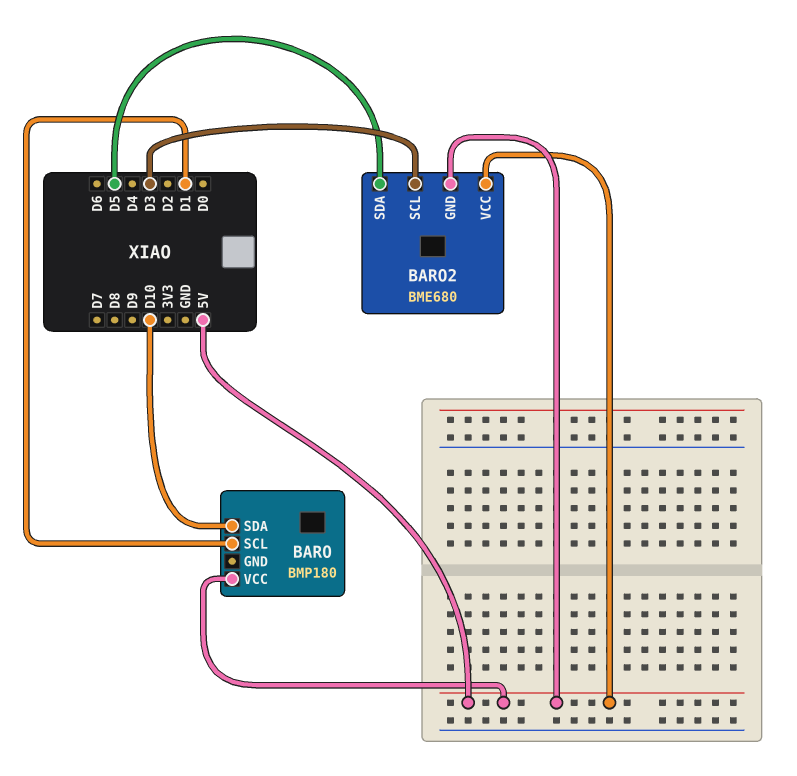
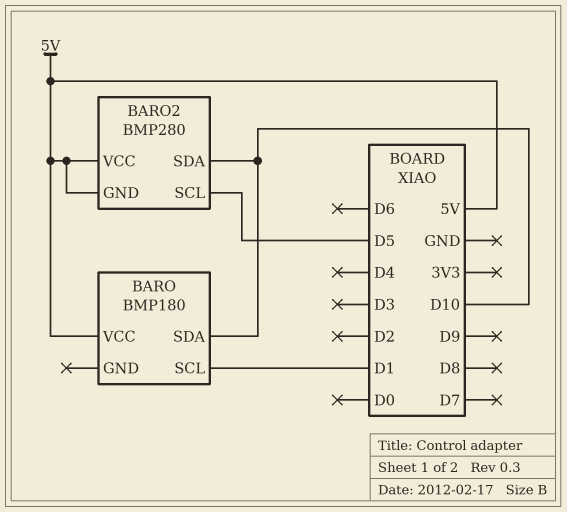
BARO2: BME680 -> BMP280
BARO2 pin SCL: D3 -> D5
BARO2 pin SDA: D5 -> D10

